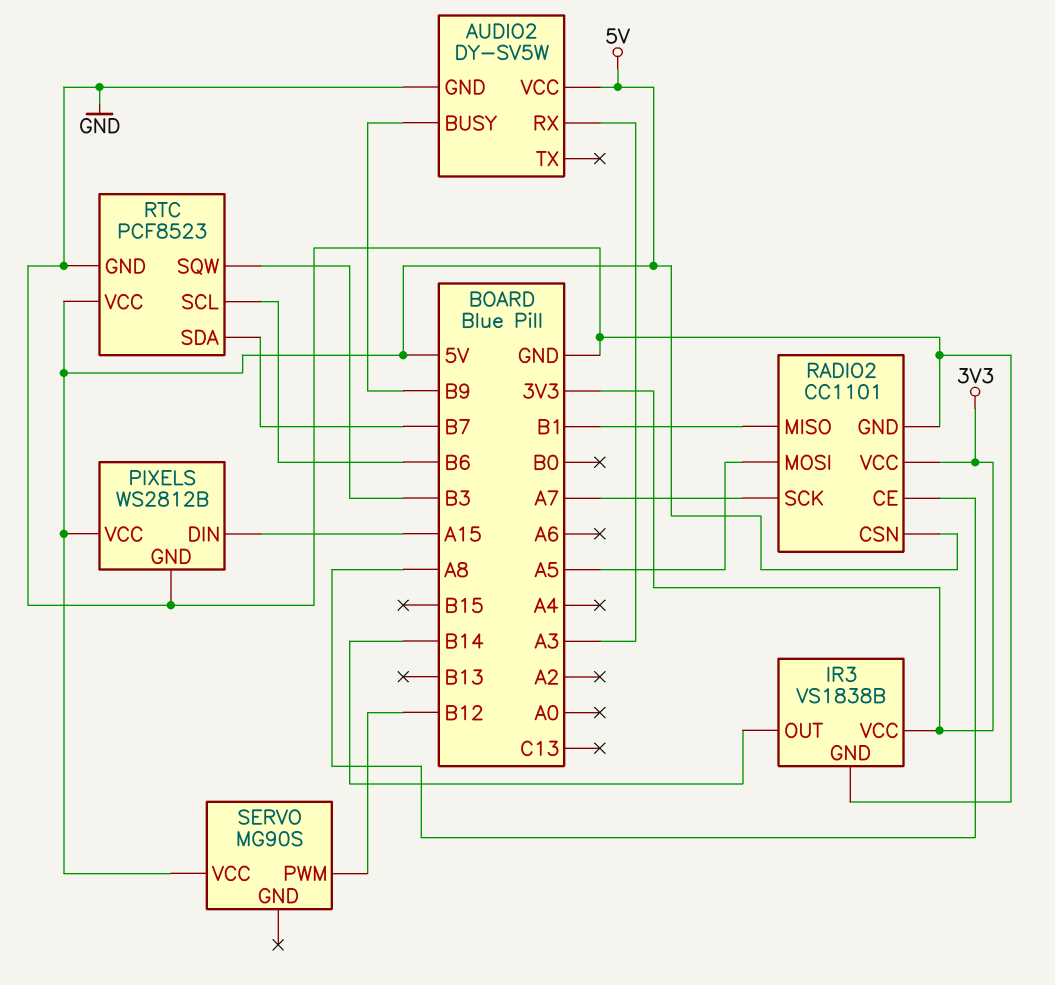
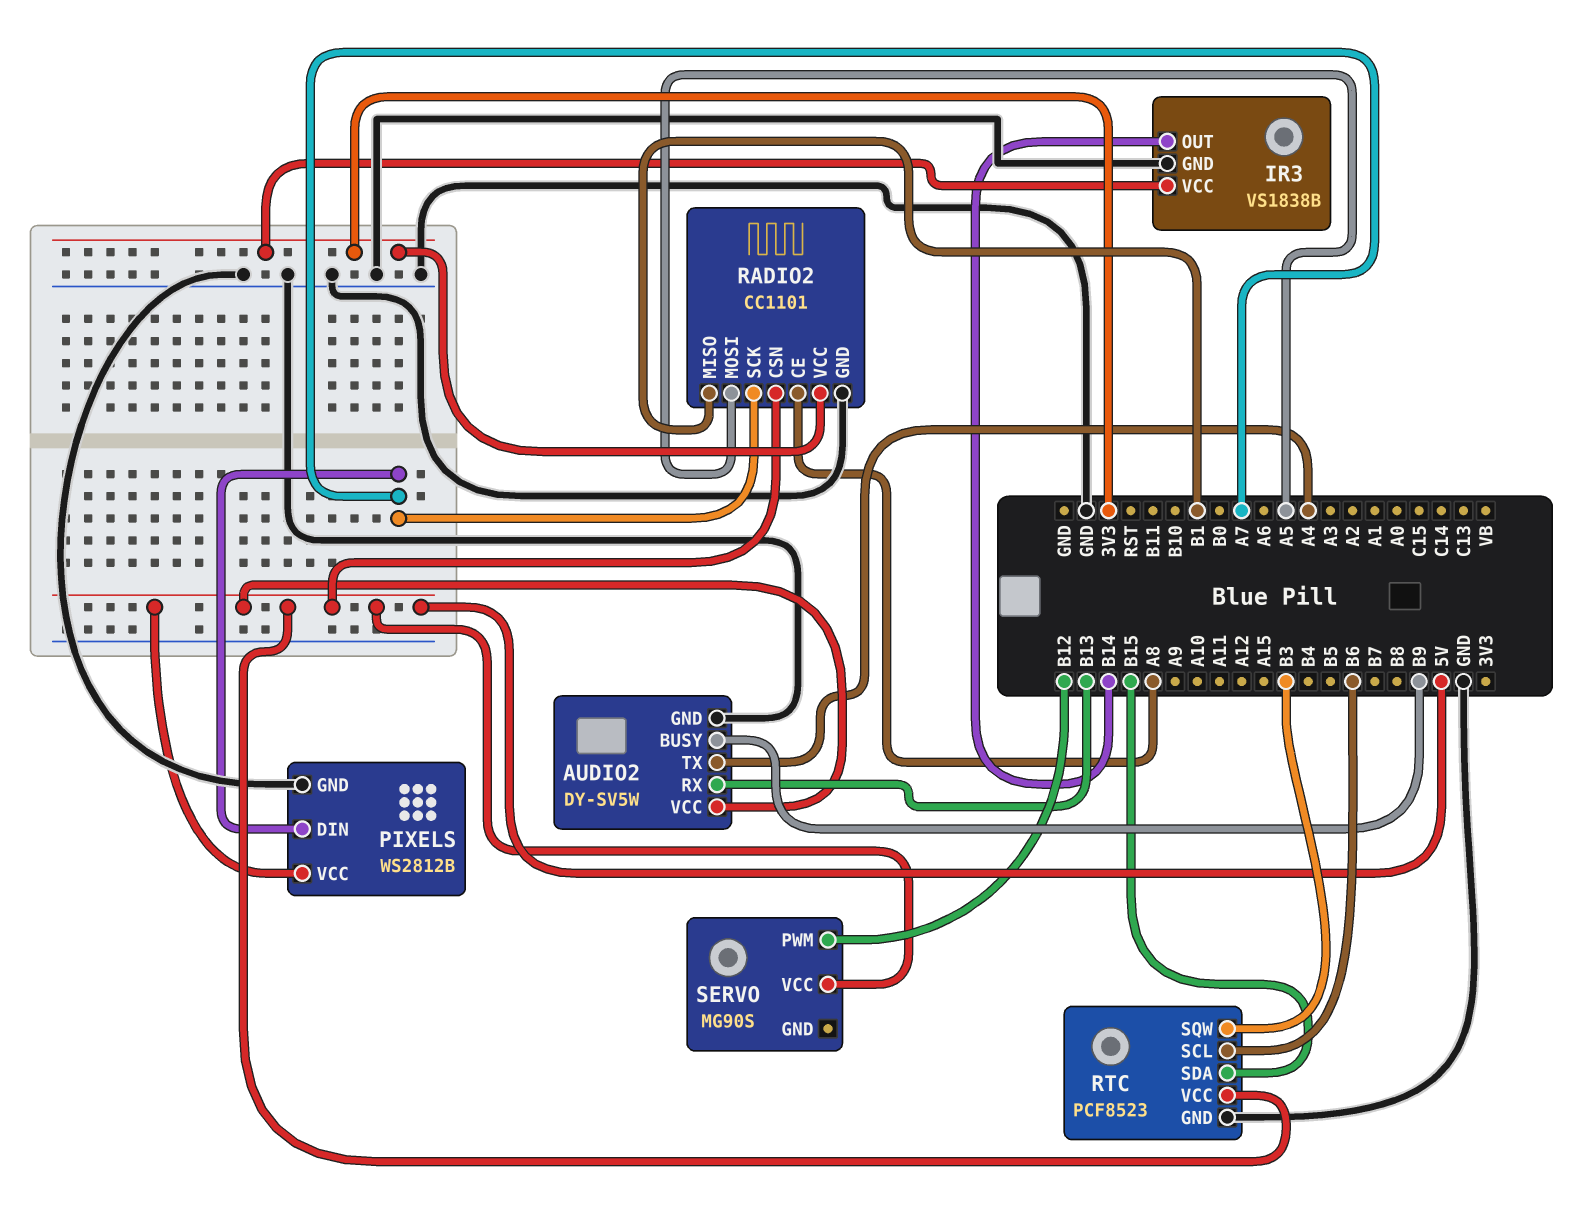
AUDIO2 pin RX: A3 -> B13
AUDIO2 pin TX: none -> A4
PIXELS pin DIN: A15 -> A7
RTC pin SDA: B7 -> B15

